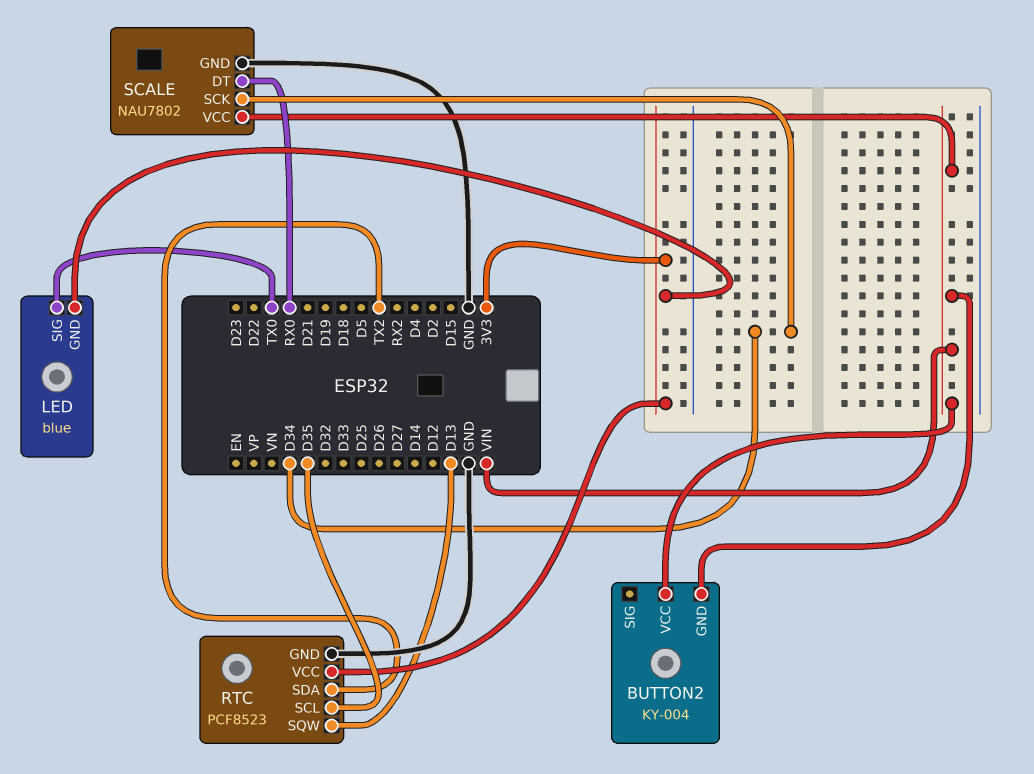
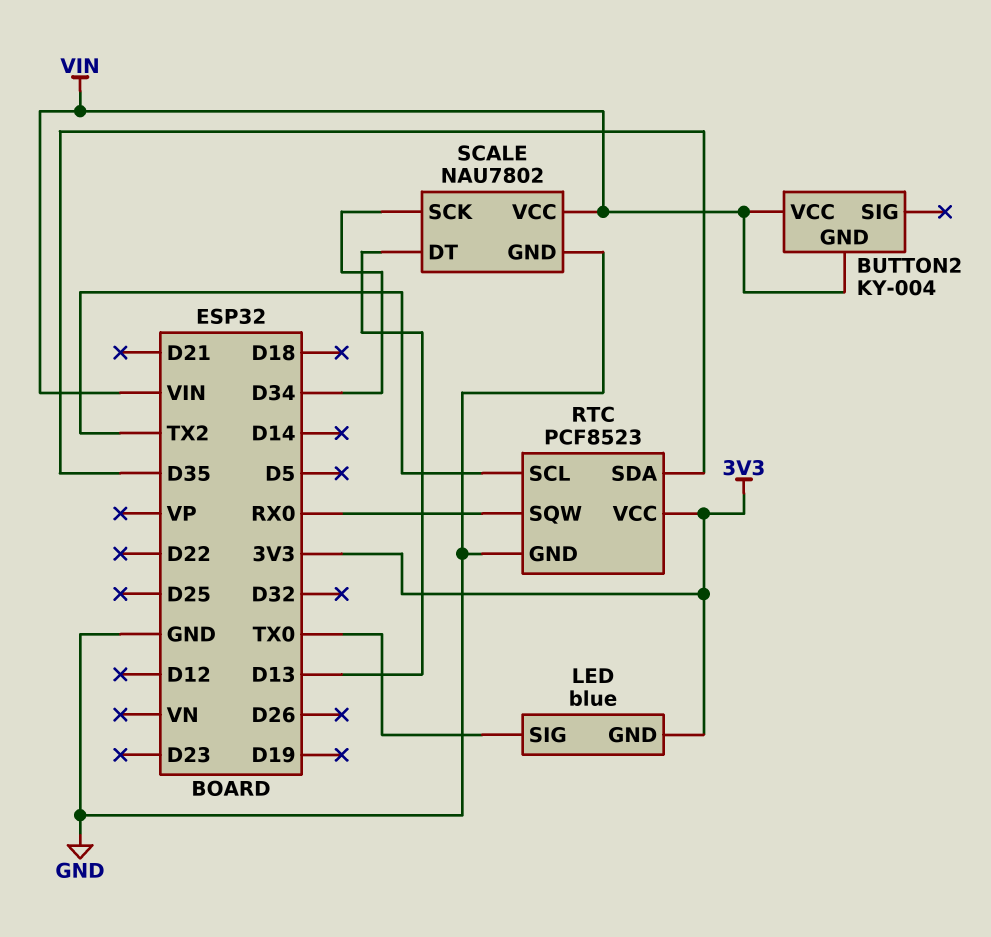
RTC pin SCL: D35 -> TX2
RTC pin SDA: TX2 -> D35
RTC pin SQW: D13 -> RX0
SCALE pin DT: RX0 -> D13

